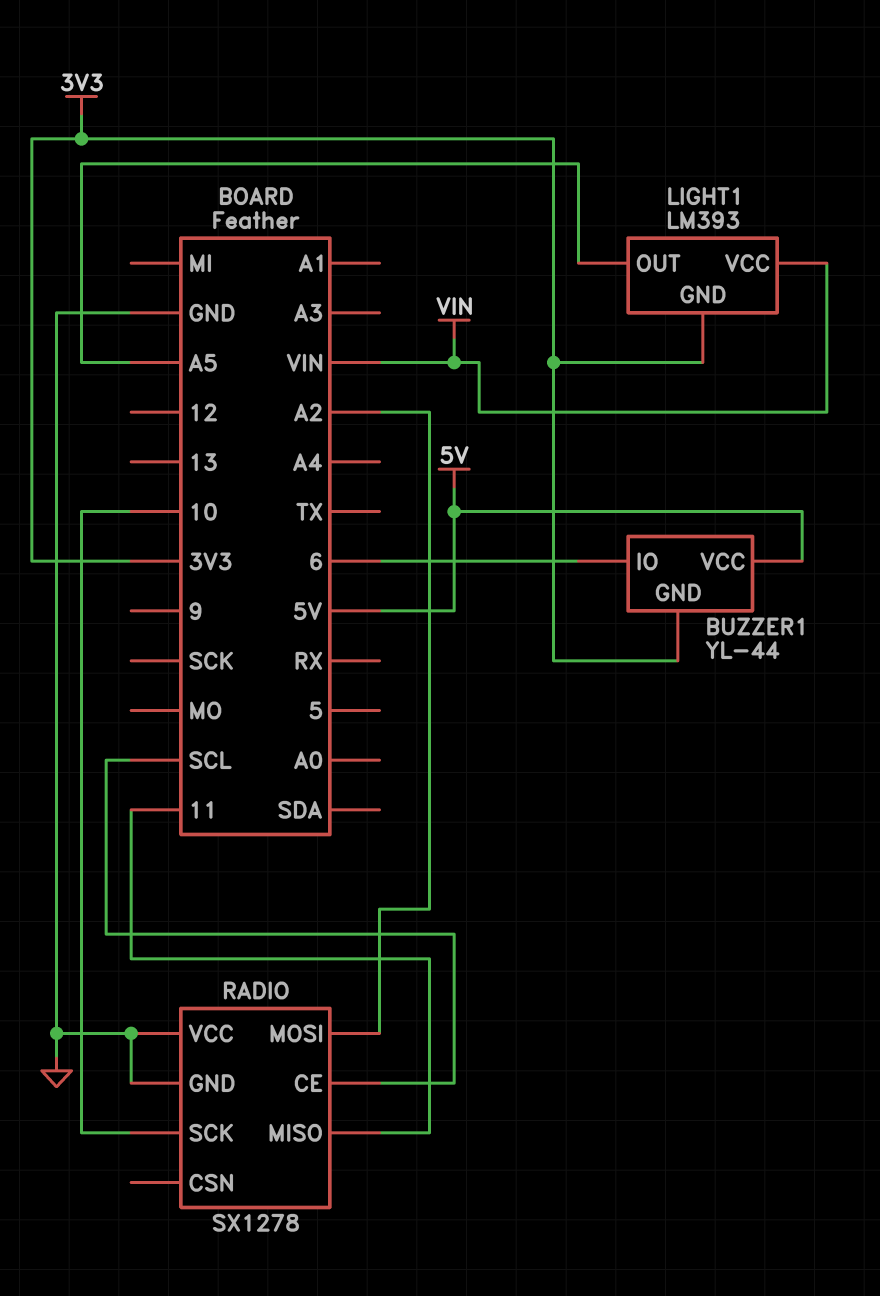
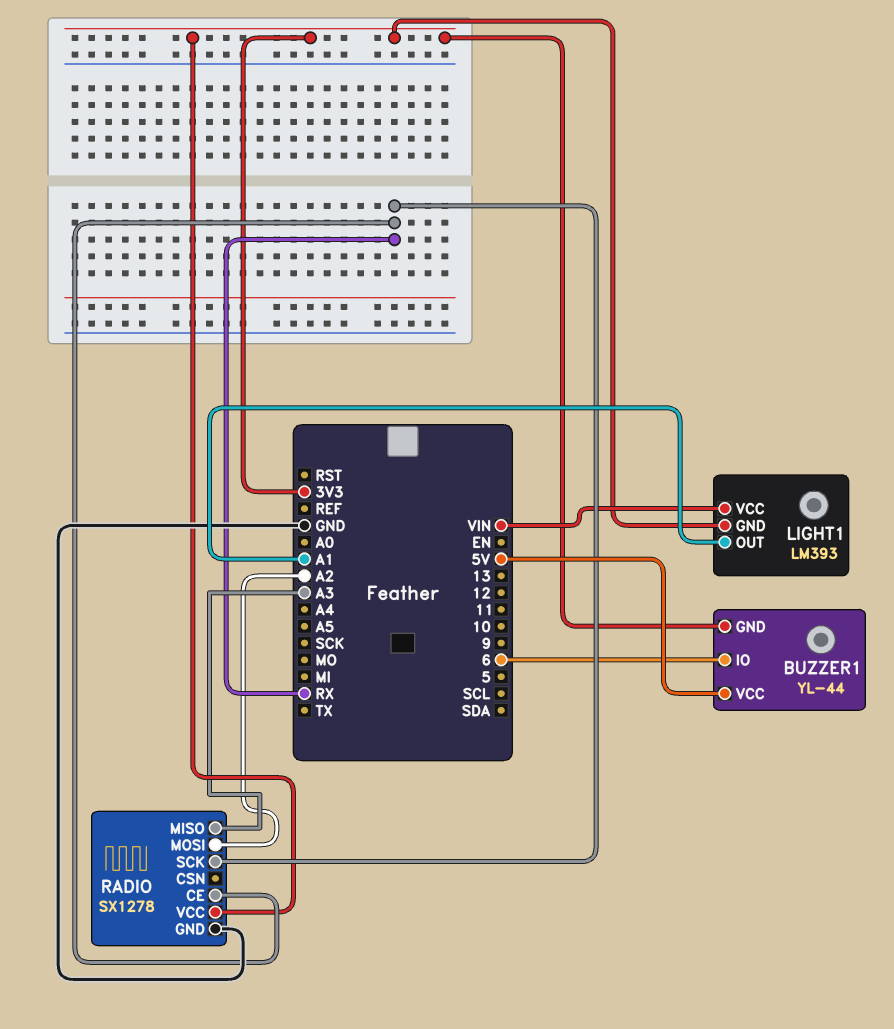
LIGHT1 pin OUT: A5 -> A1
RADIO pin CE: SCL -> RX
RADIO pin MISO: 11 -> A3
RADIO pin SCK: 10 -> RX
RADIO pin VCC: GND -> 3V3

